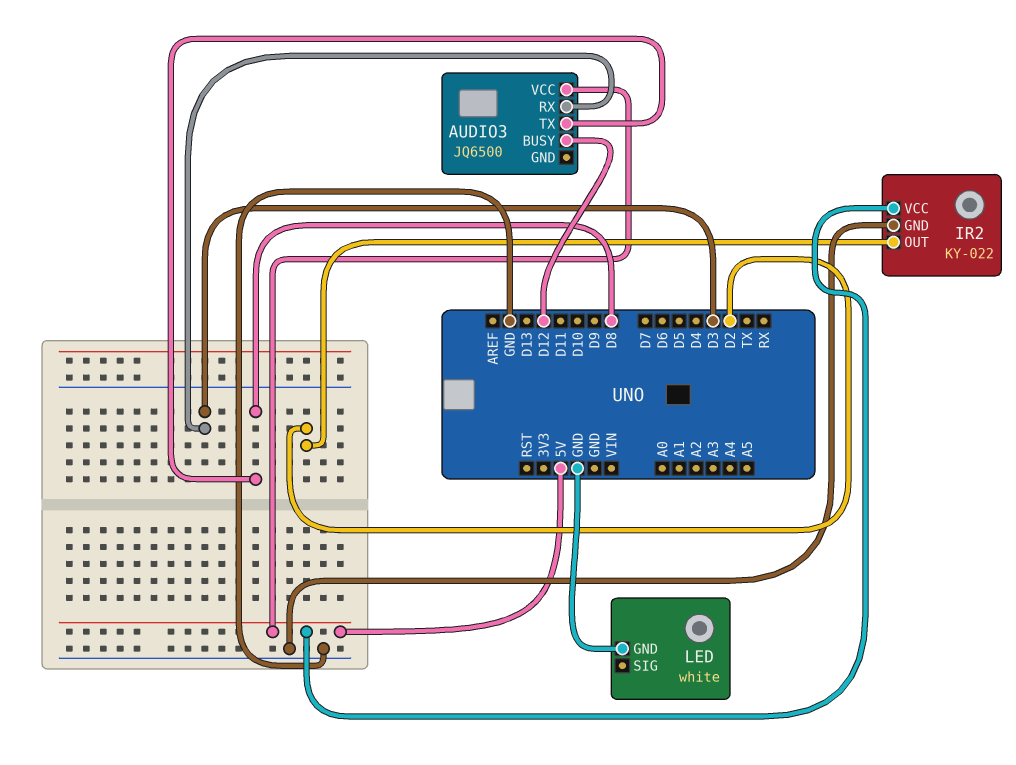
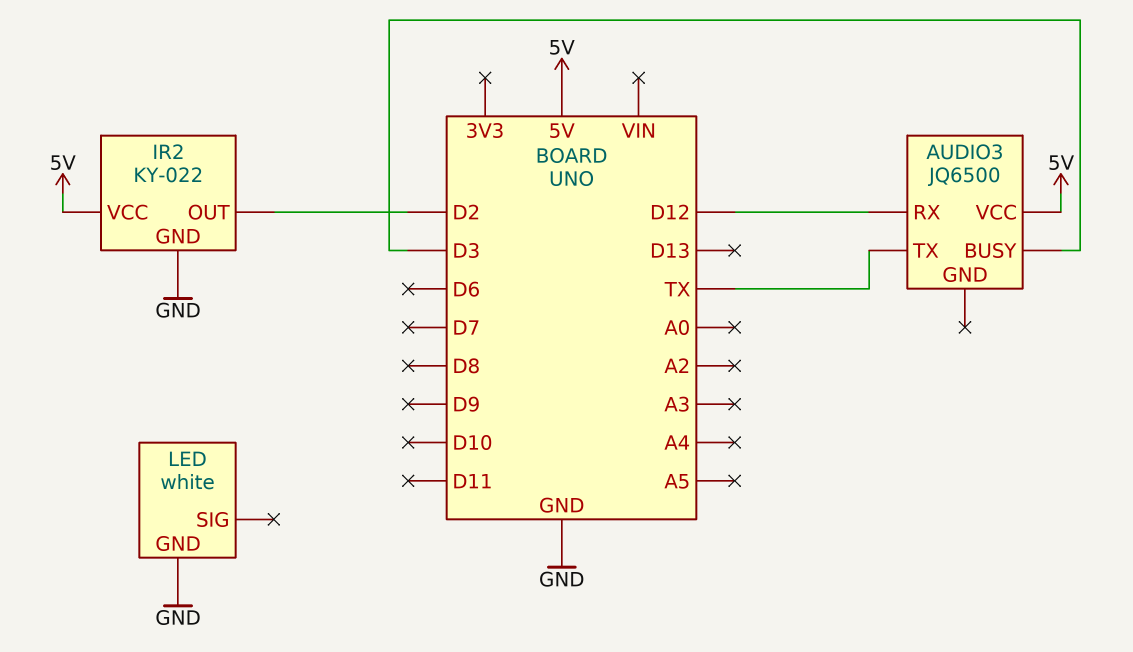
AUDIO3 pin BUSY: D12 -> D3
AUDIO3 pin RX: D3 -> D12
AUDIO3 pin TX: D8 -> TX

